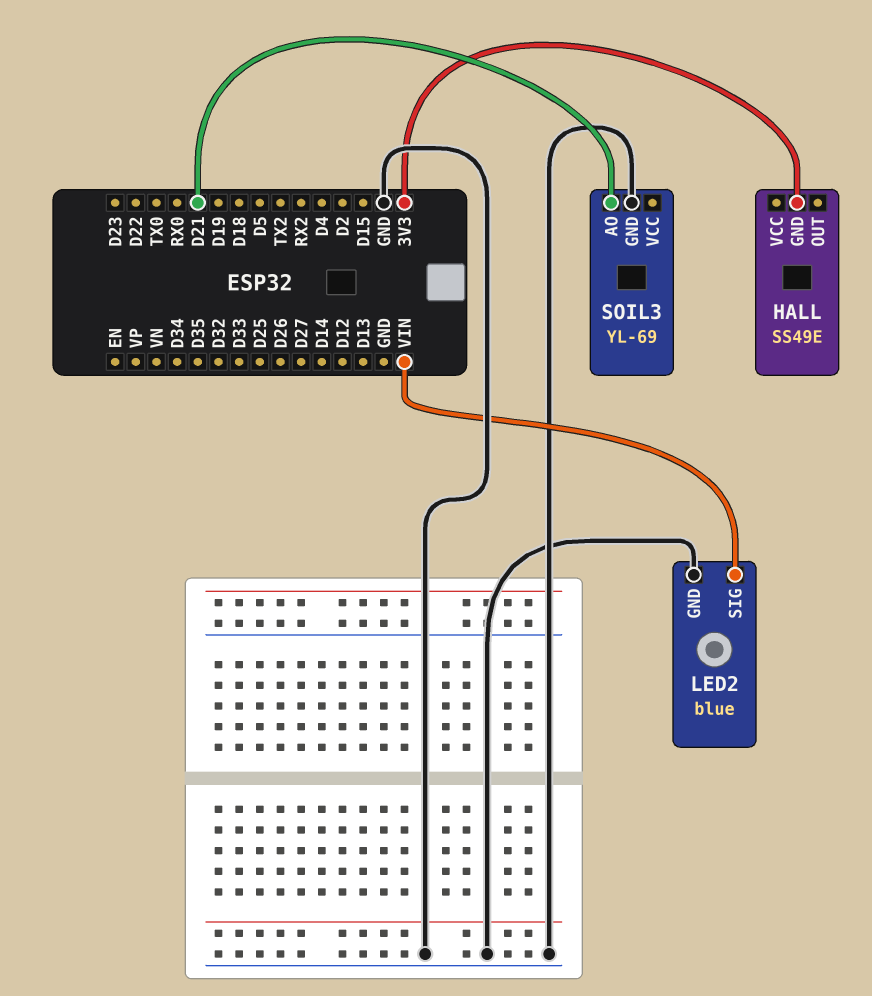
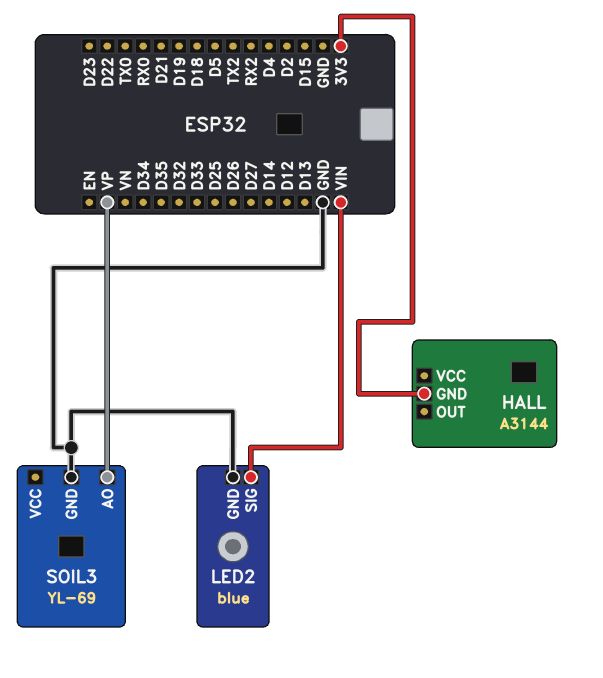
HALL: SS49E -> A3144
SOIL3 pin AO: D21 -> VP

